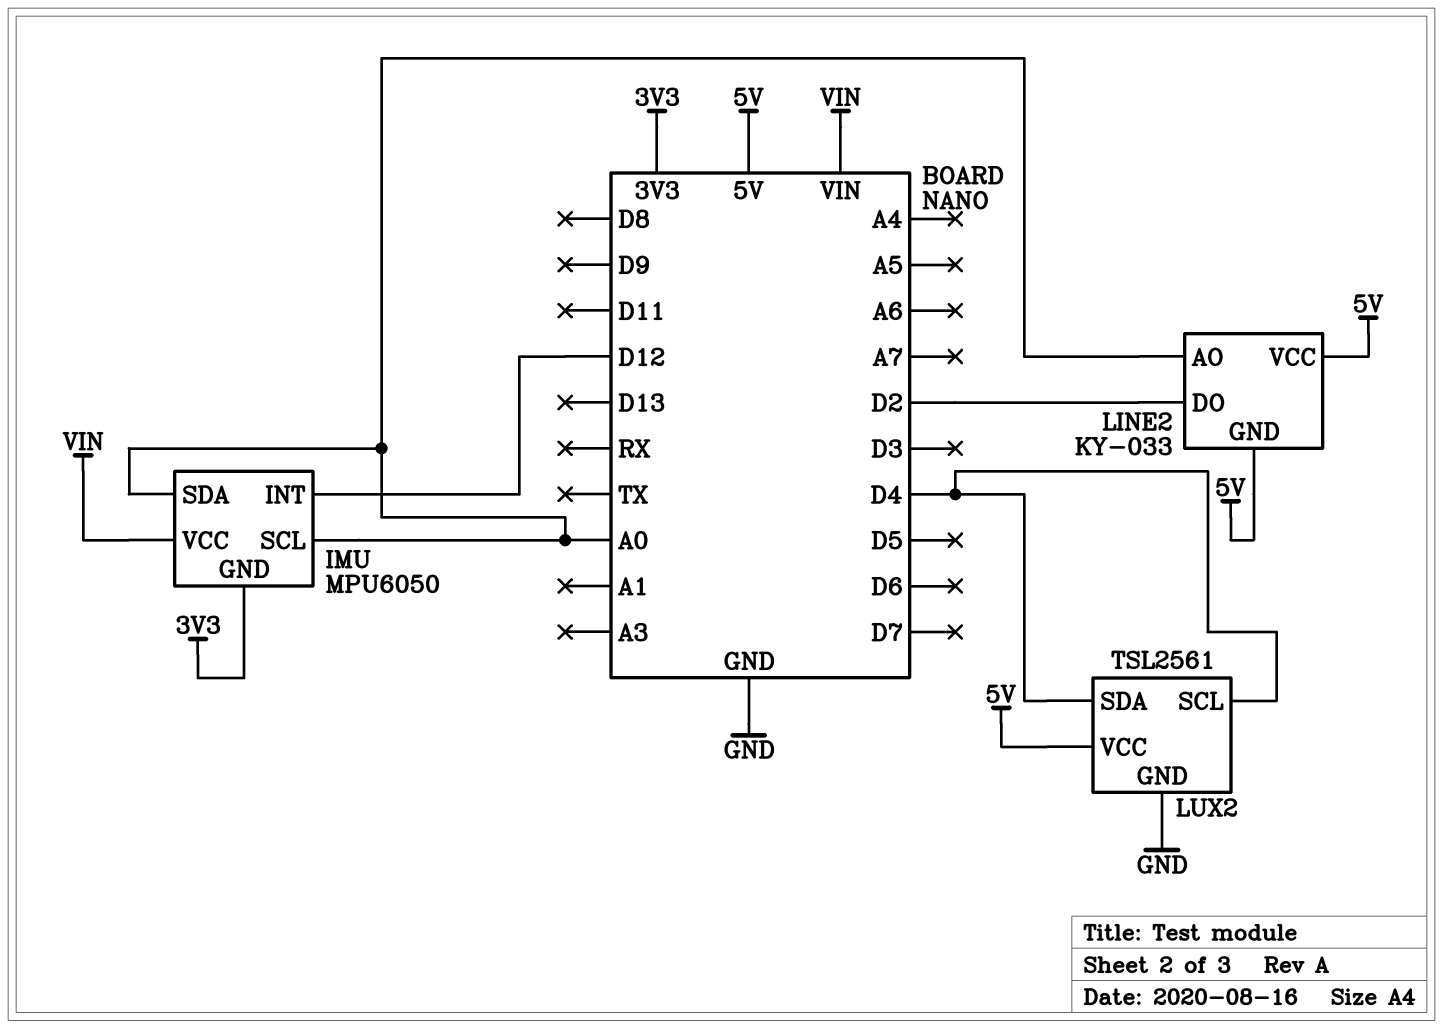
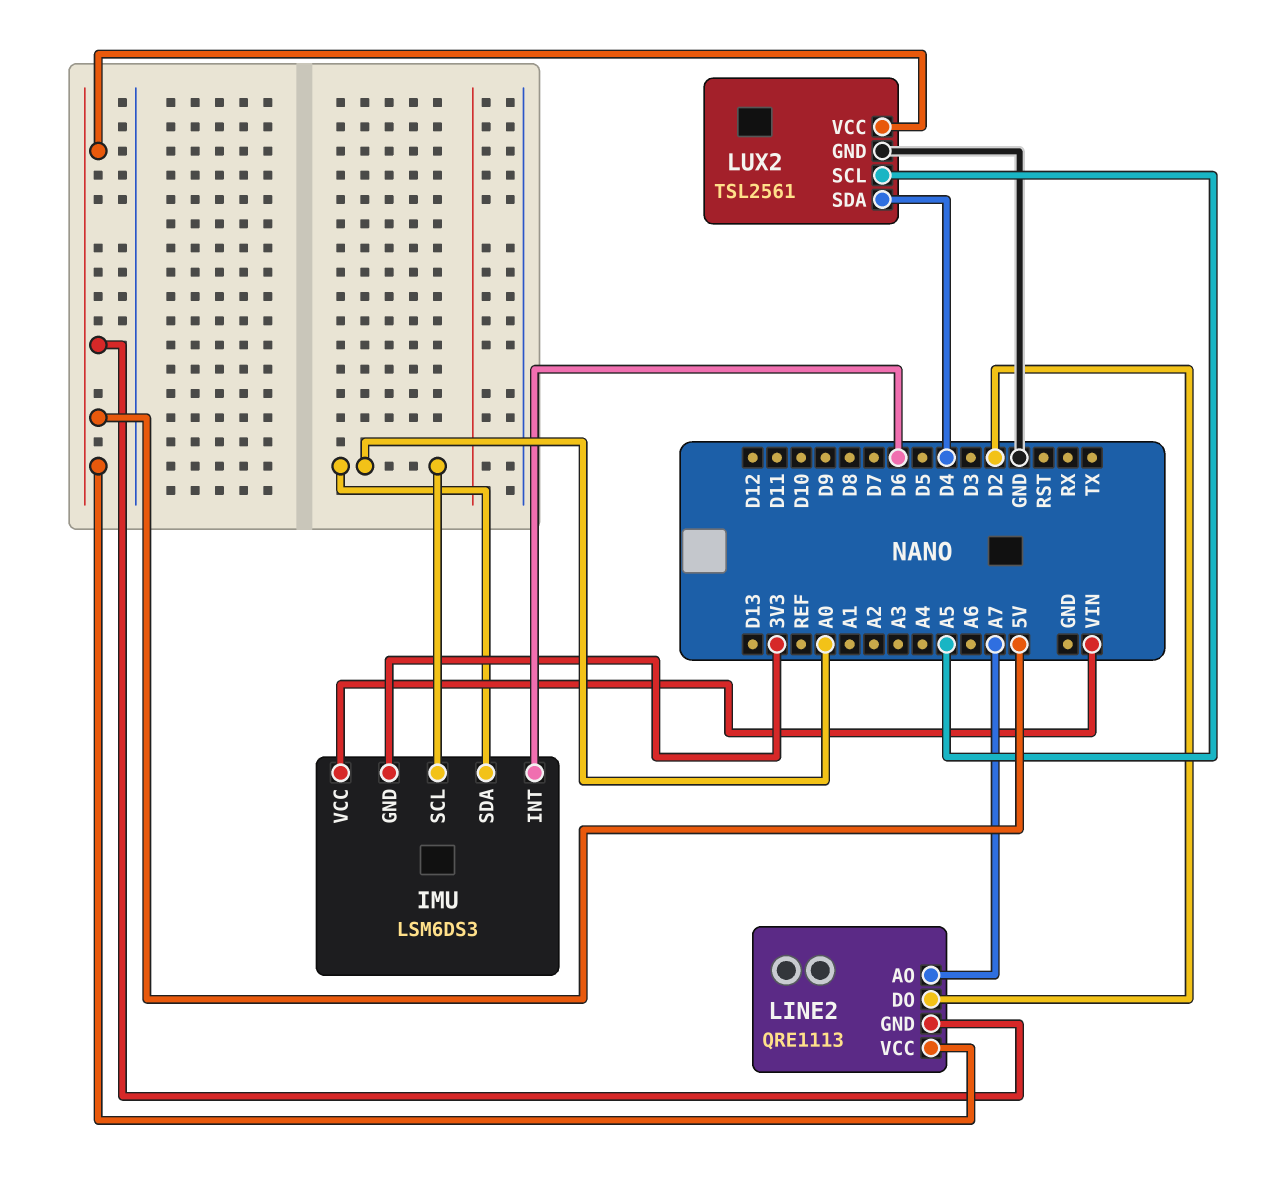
IMU: MPU6050 -> LSM6DS3
IMU pin INT: D12 -> D6
LINE2: KY-033 -> QRE1113
LINE2 pin AO: A0 -> A7
LUX2 pin SCL: D4 -> A5

